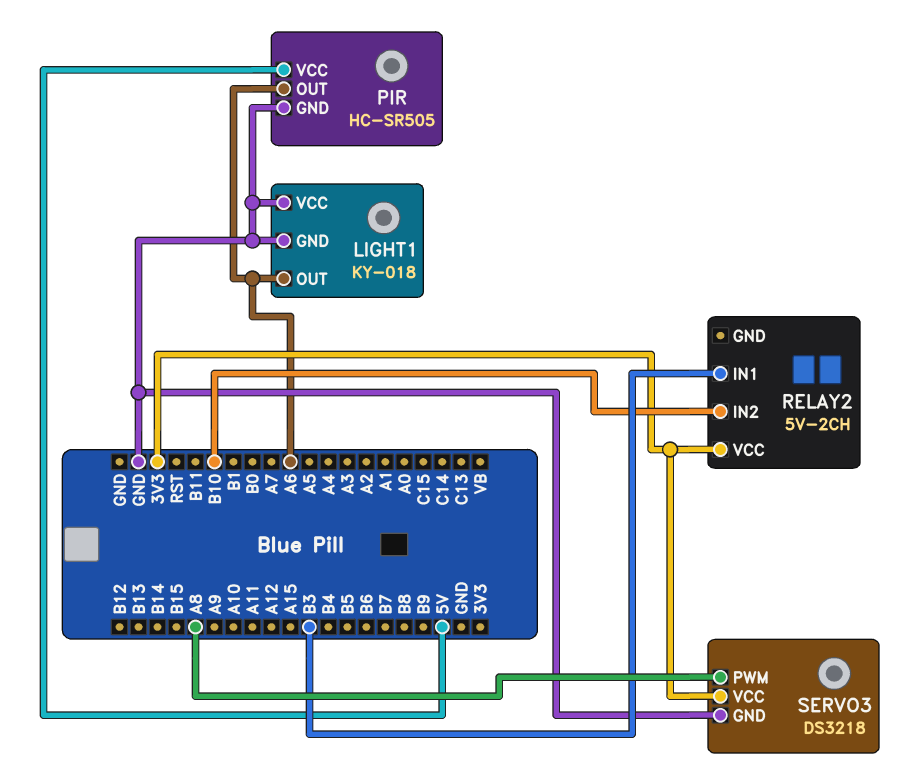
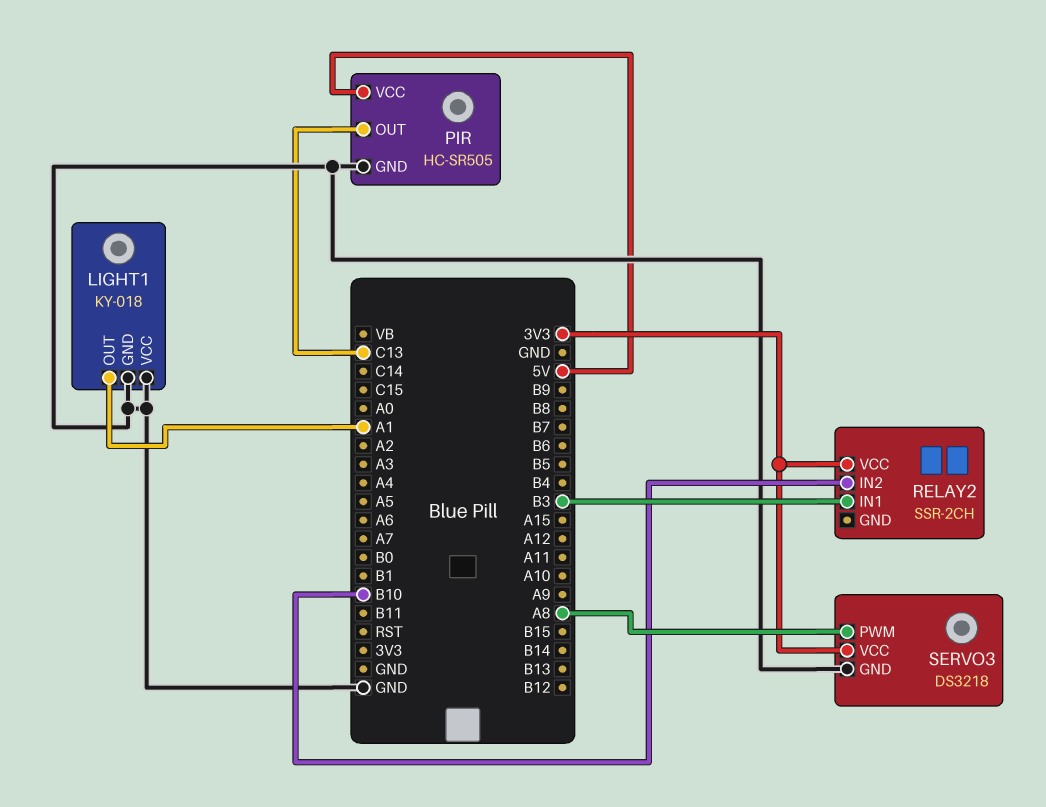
LIGHT1 pin OUT: A6 -> A1
PIR pin OUT: A6 -> C13
RELAY2: 5V-2CH -> SSR-2CH

